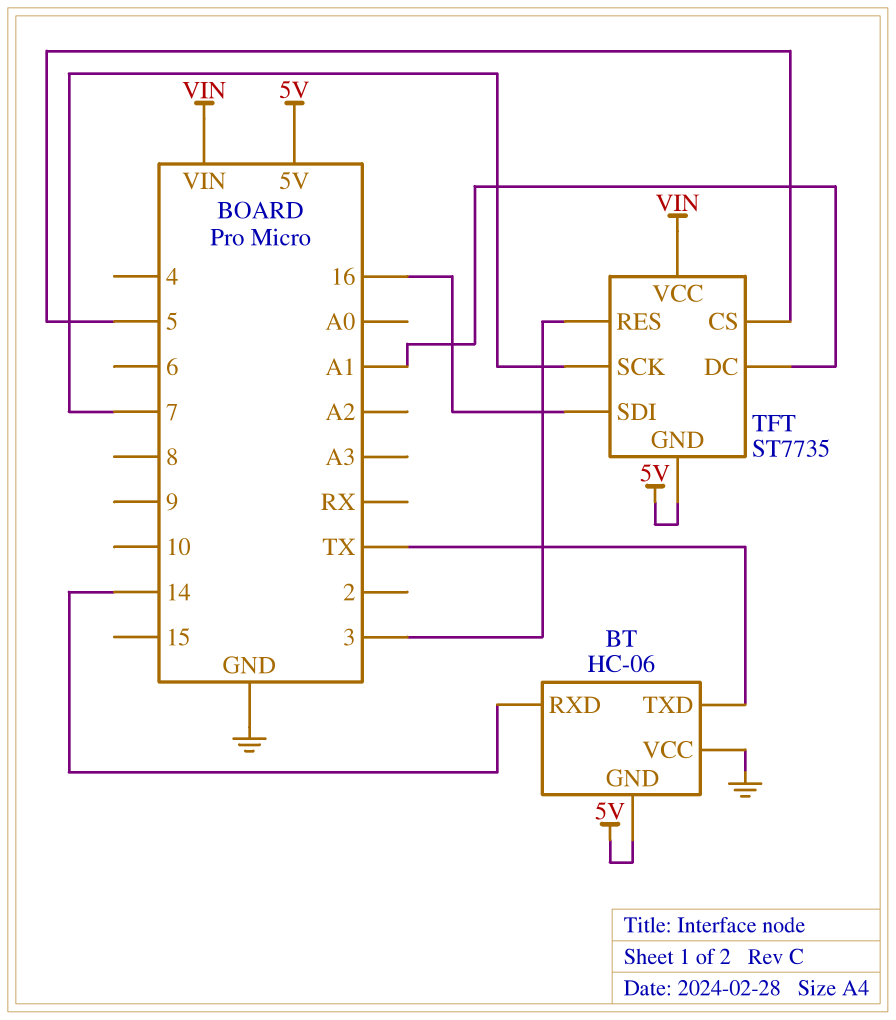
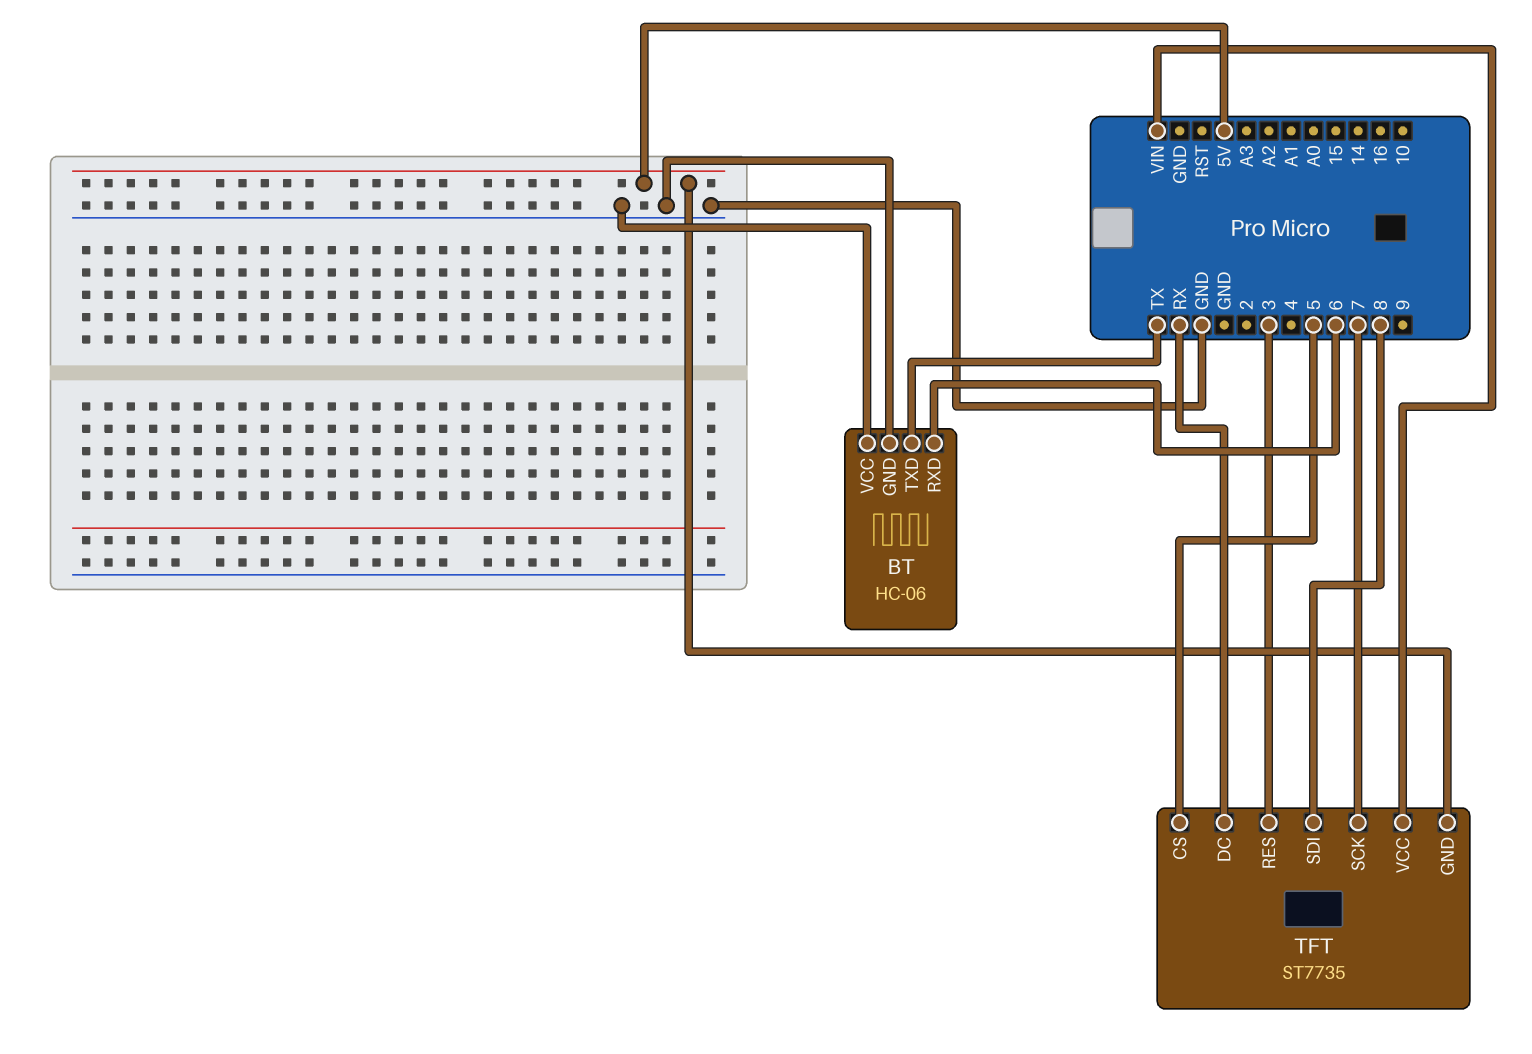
BT pin GND: 5V -> GND
BT pin RXD: 14 -> 6
TFT pin DC: A1 -> RX
TFT pin SDI: 16 -> 8

